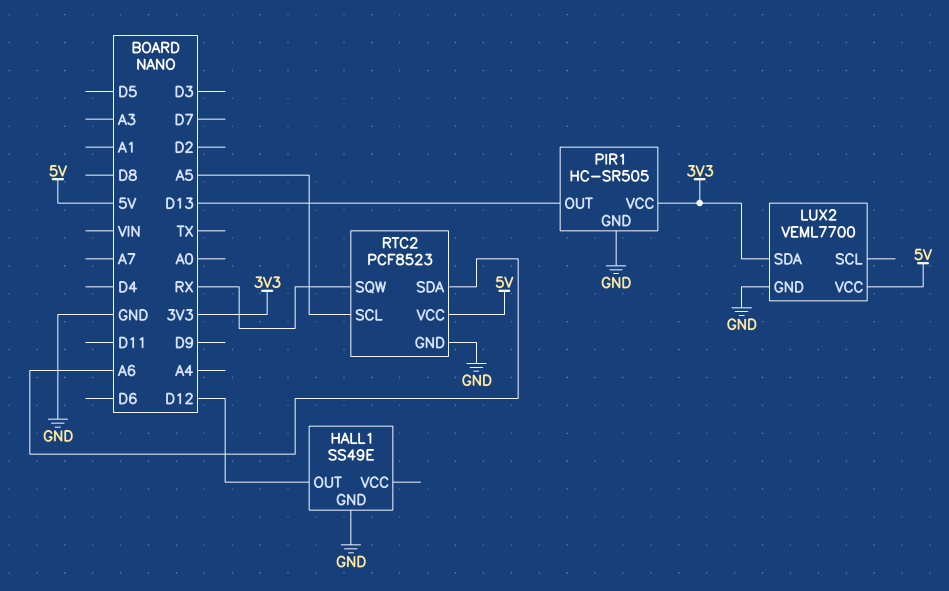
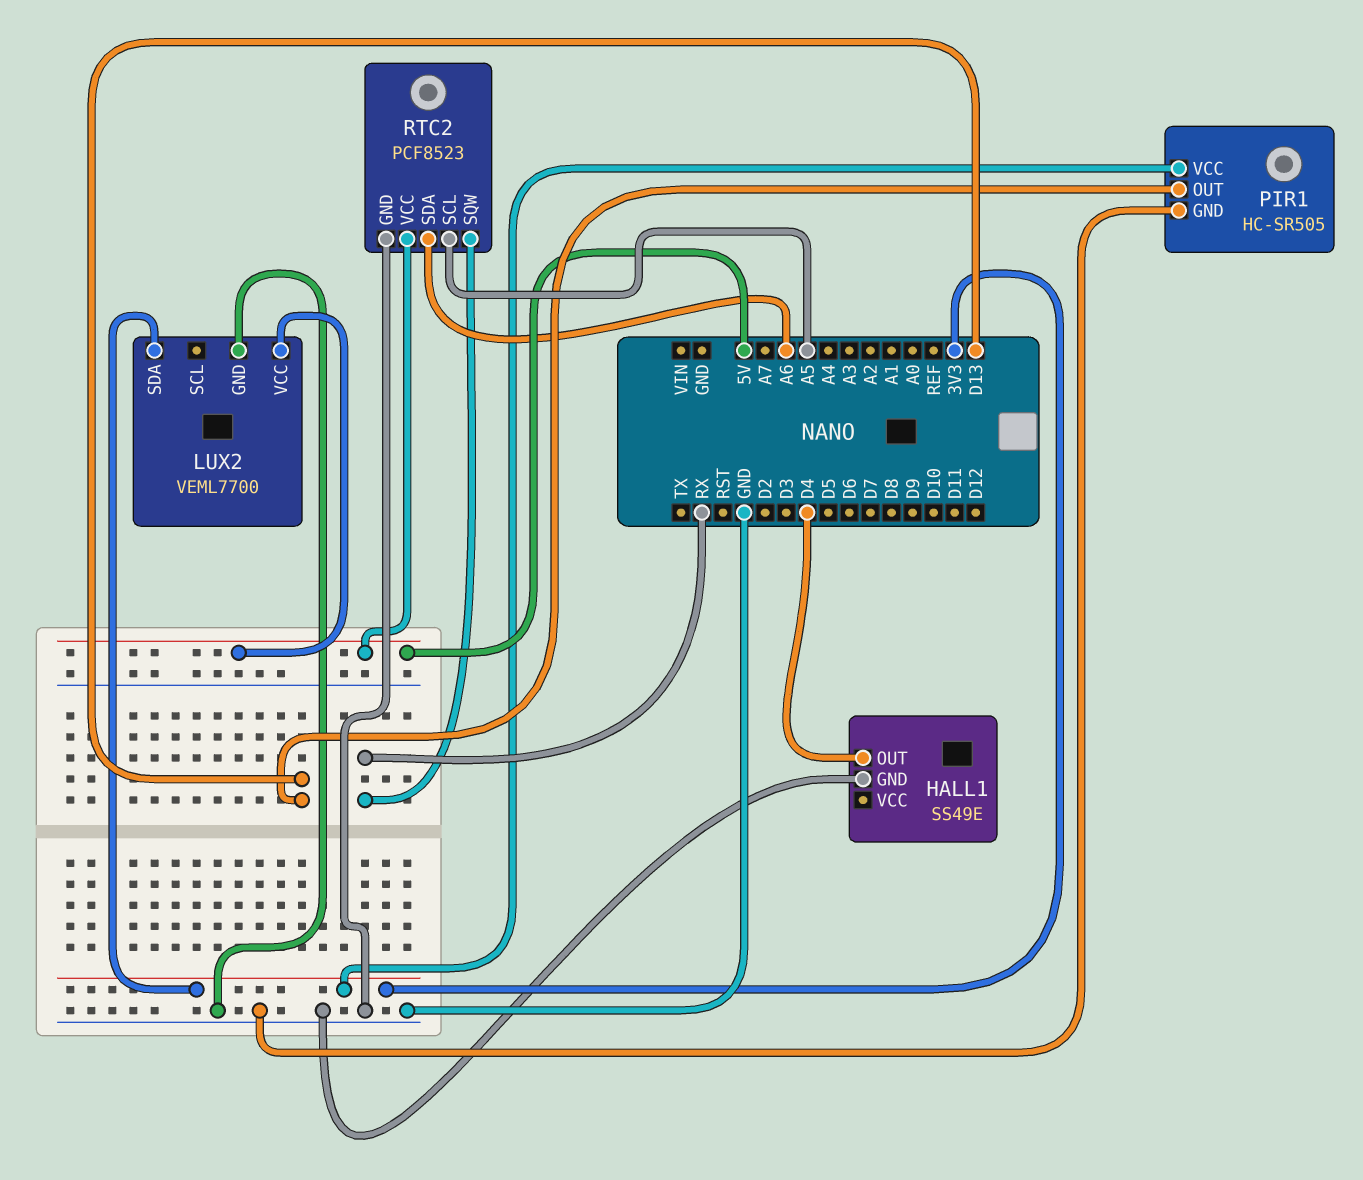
HALL1 pin OUT: D12 -> D4

